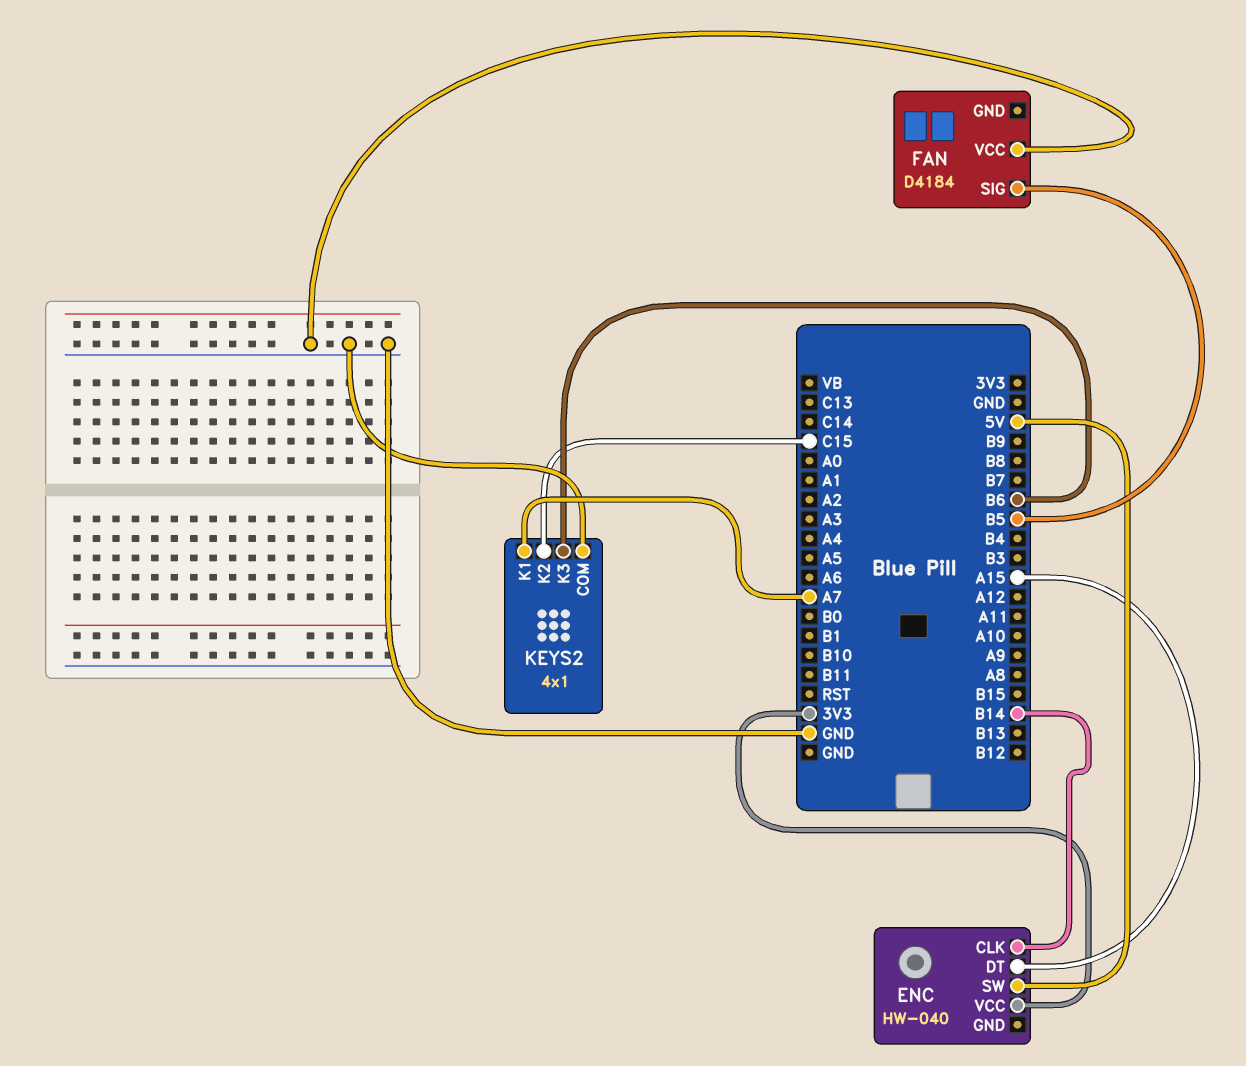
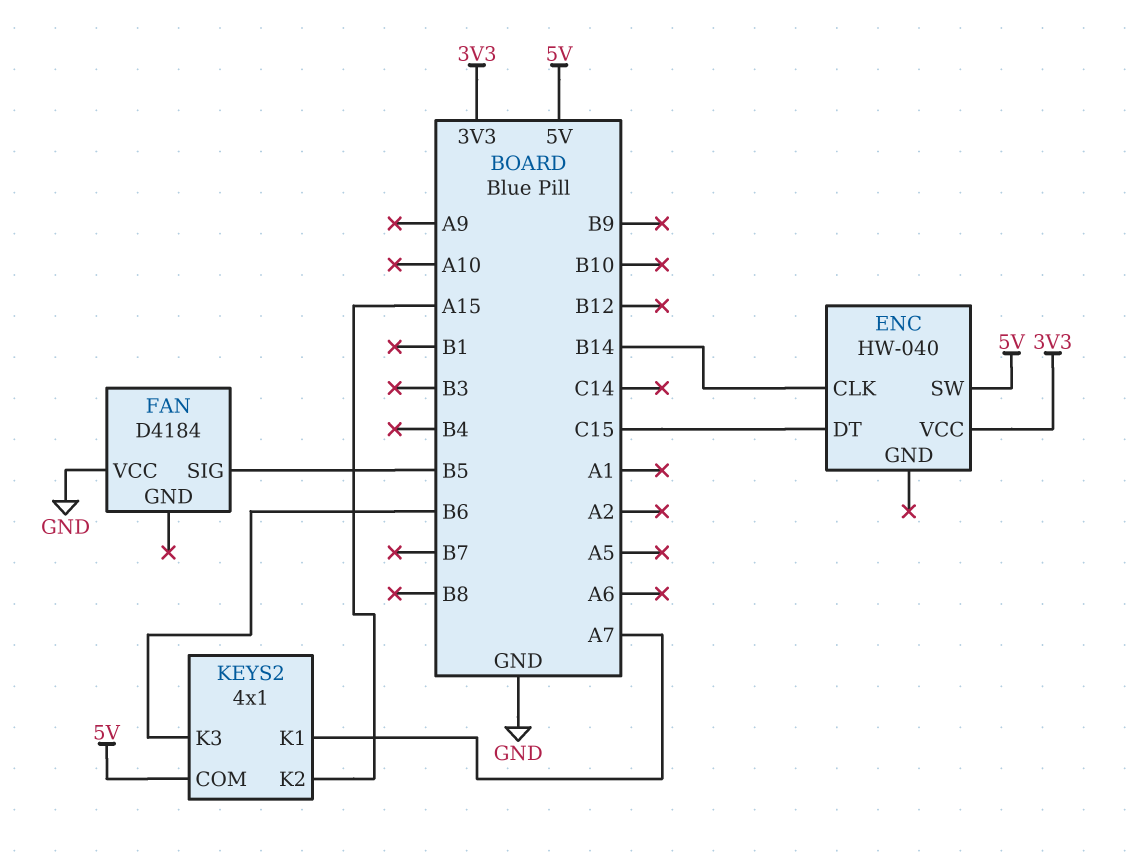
ENC pin DT: A15 -> C15
KEYS2 pin COM: GND -> 5V
KEYS2 pin K2: C15 -> A15

